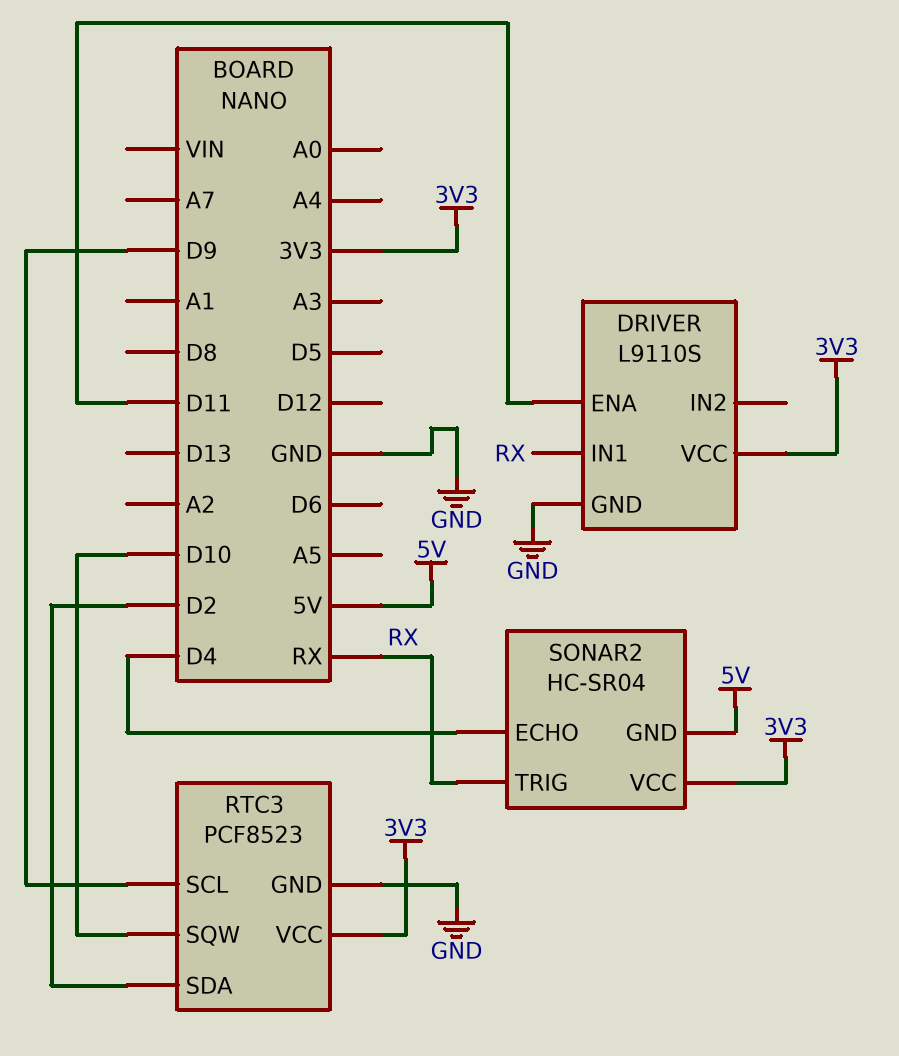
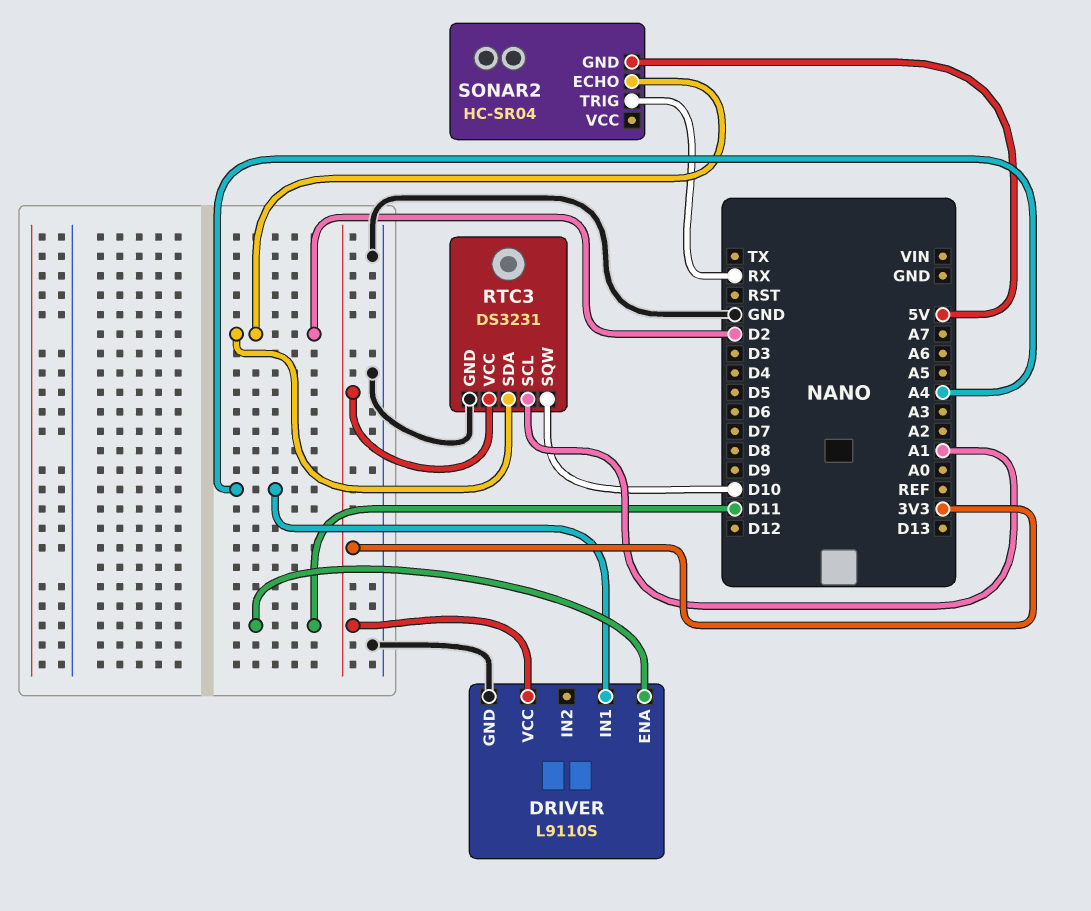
DRIVER pin IN1: RX -> A4
RTC3: PCF8523 -> DS3231
RTC3 pin SCL: D9 -> A1
SONAR2 pin ECHO: D4 -> D2
SONAR2 pin VCC: 3V3 -> none

